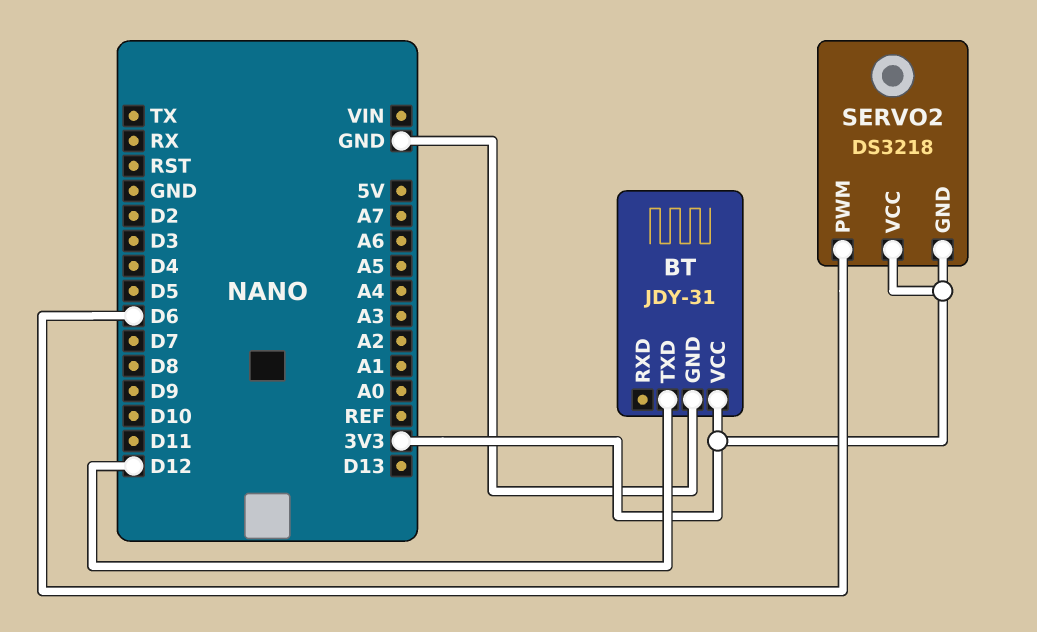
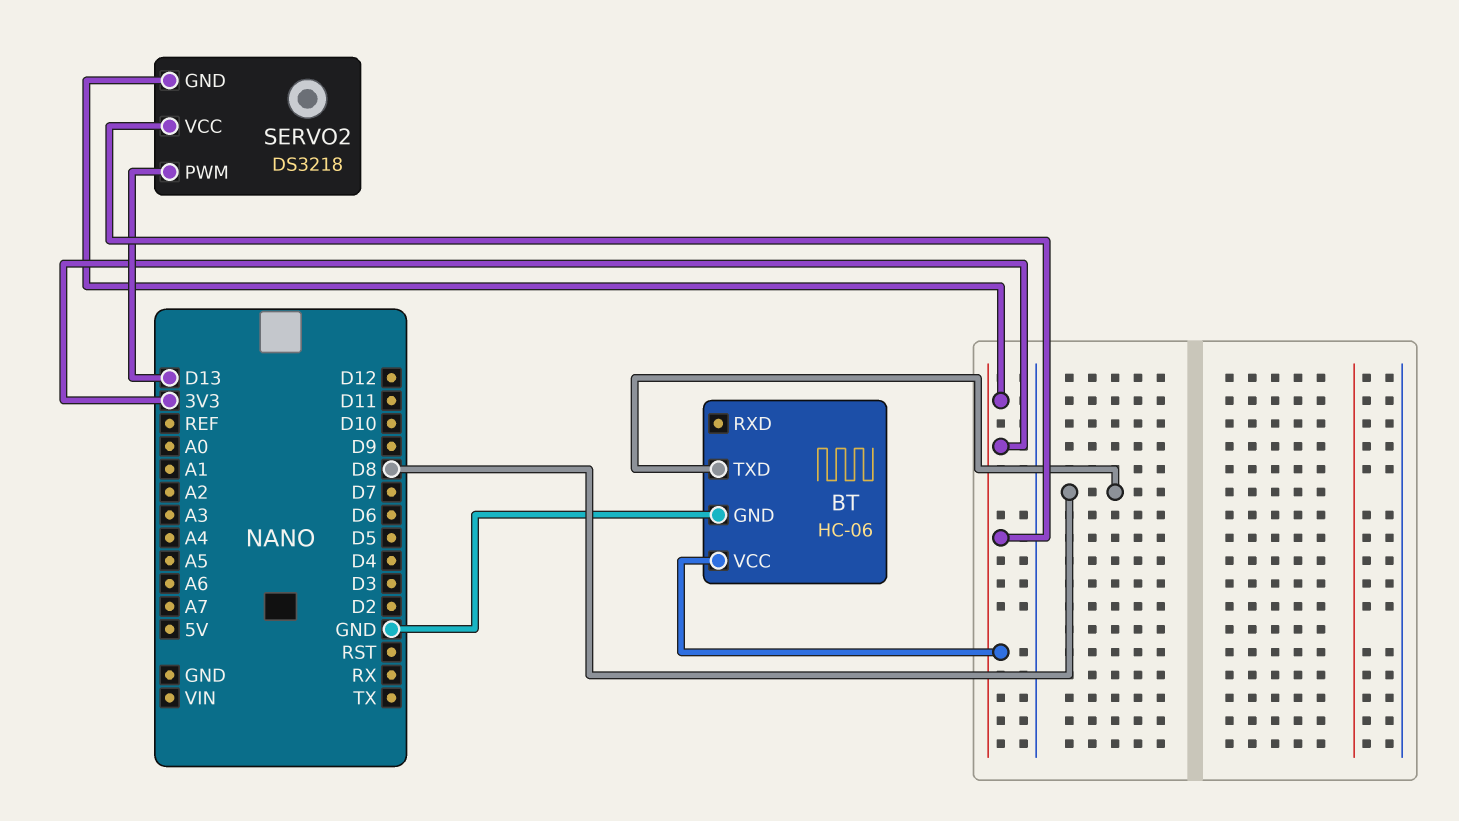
BT: JDY-31 -> HC-06
BT pin TXD: D12 -> D8
SERVO2 pin PWM: D6 -> D13

